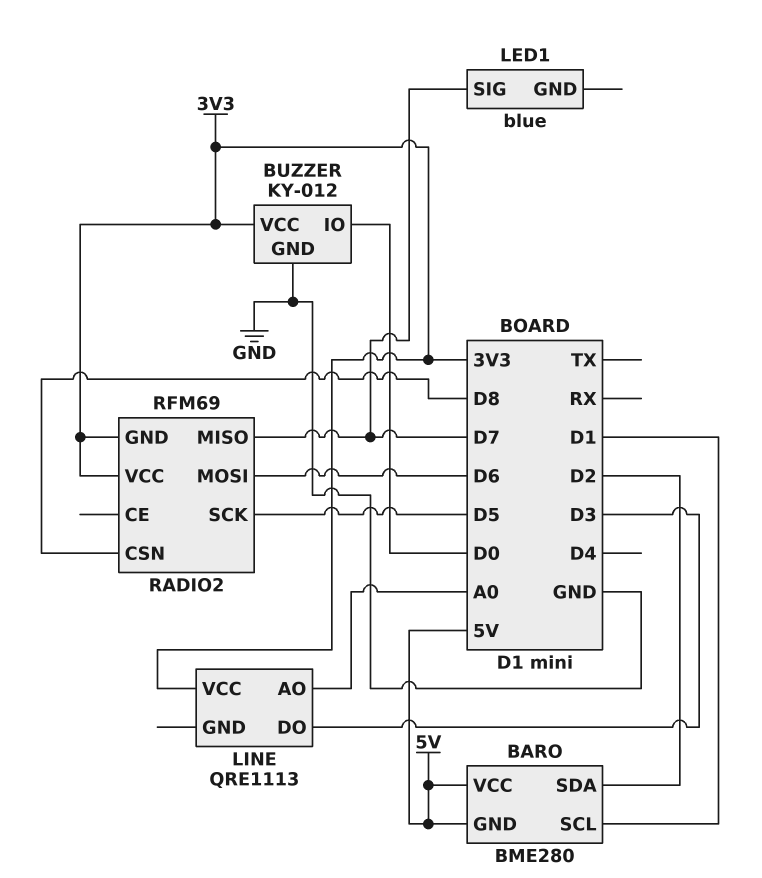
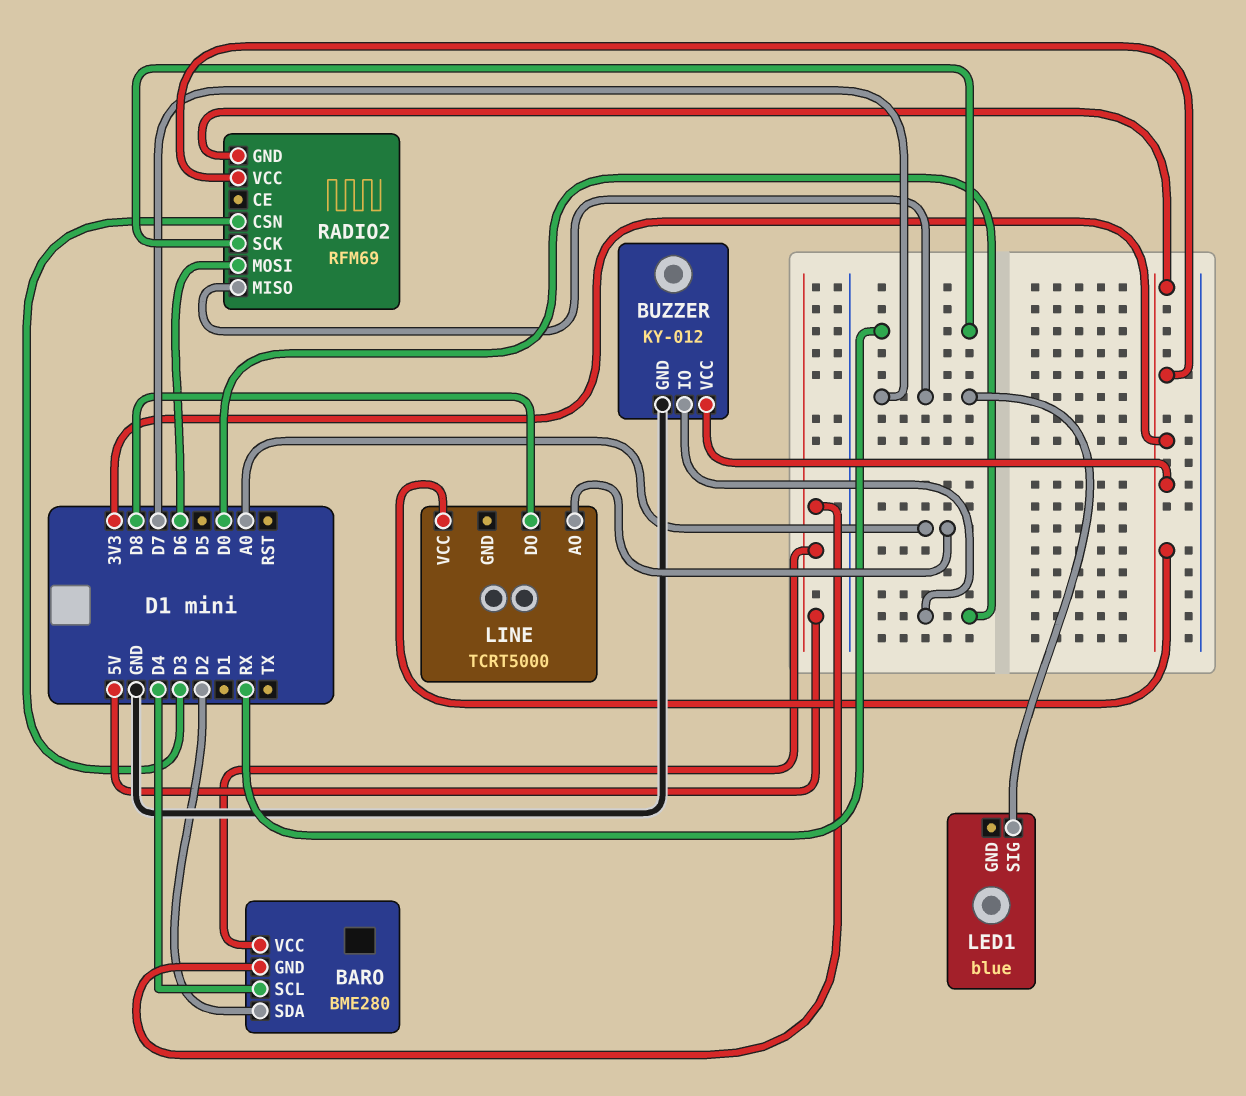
BARO pin SCL: D1 -> D4
LINE: QRE1113 -> TCRT5000
LINE pin DO: D3 -> D8
RADIO2 pin CSN: D8 -> D3
RADIO2 pin SCK: D5 -> RX

